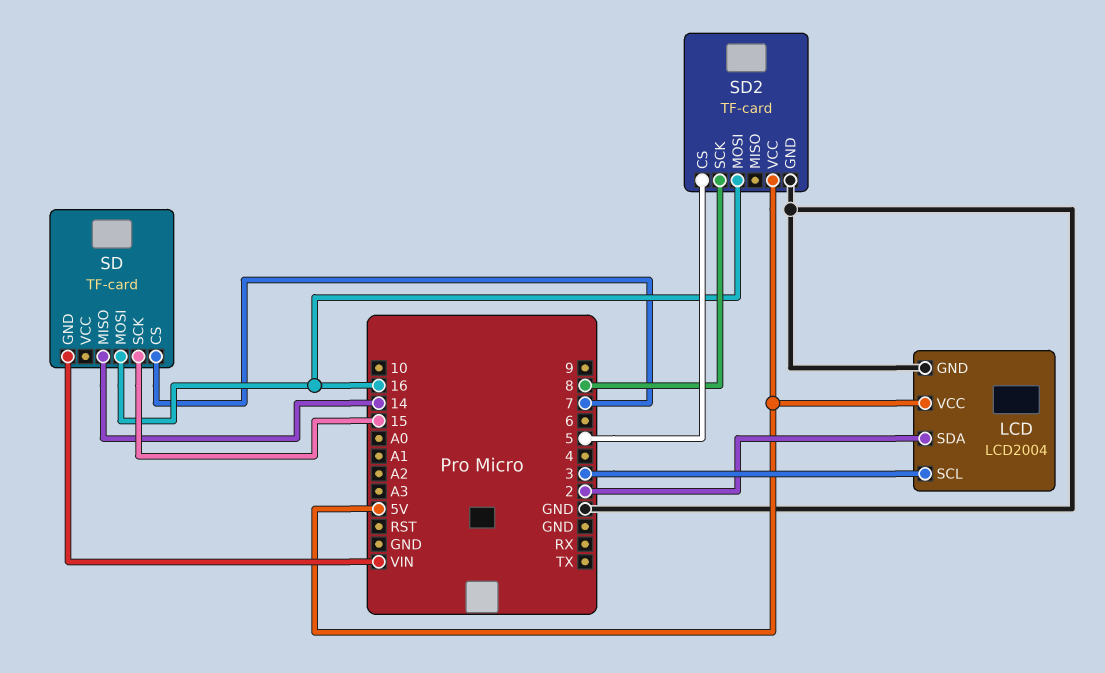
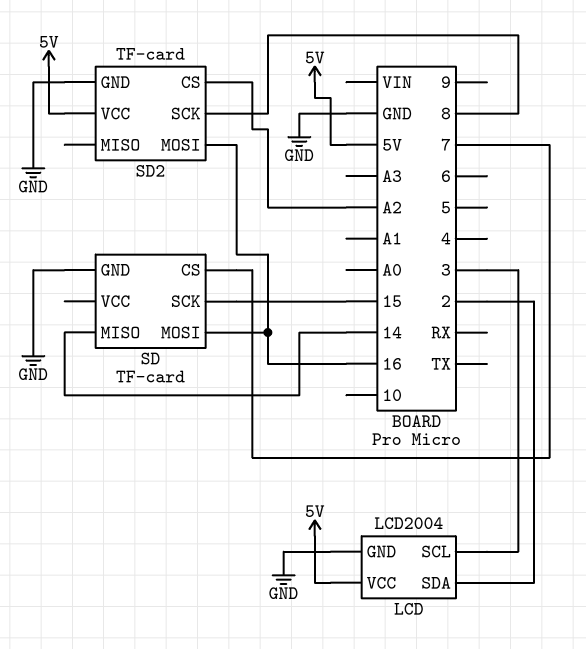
SD pin GND: VIN -> GND
SD2 pin CS: 5 -> A2

